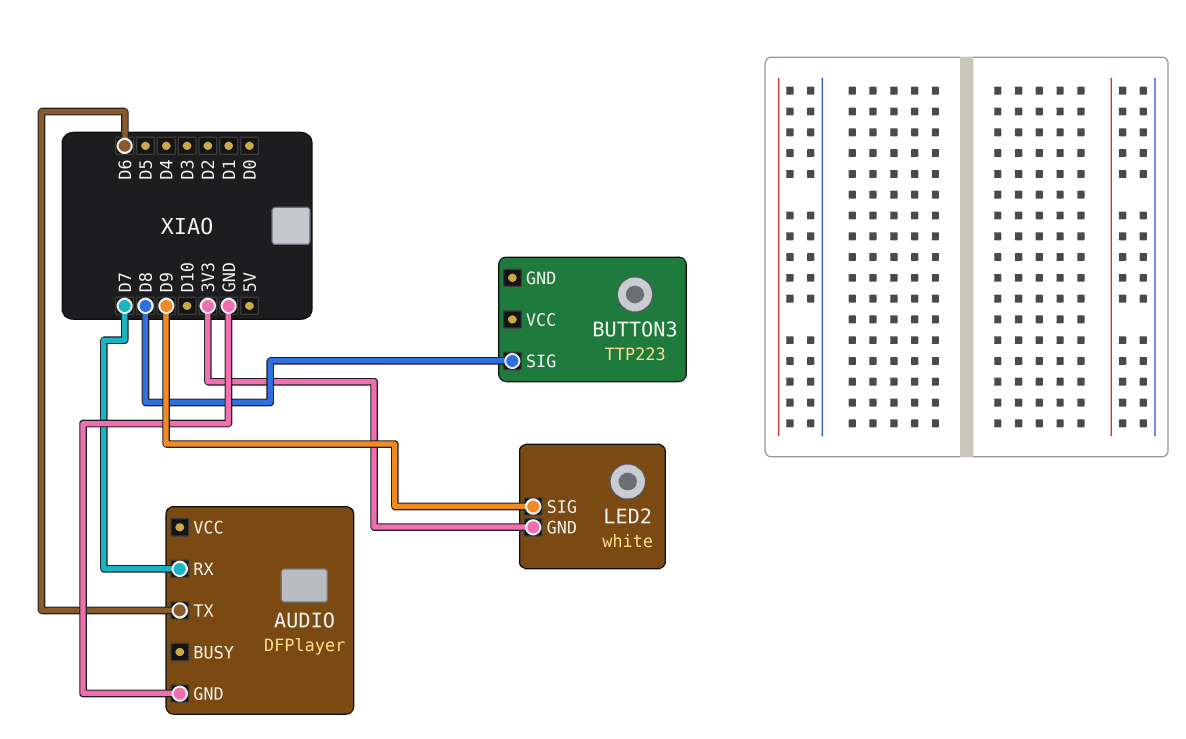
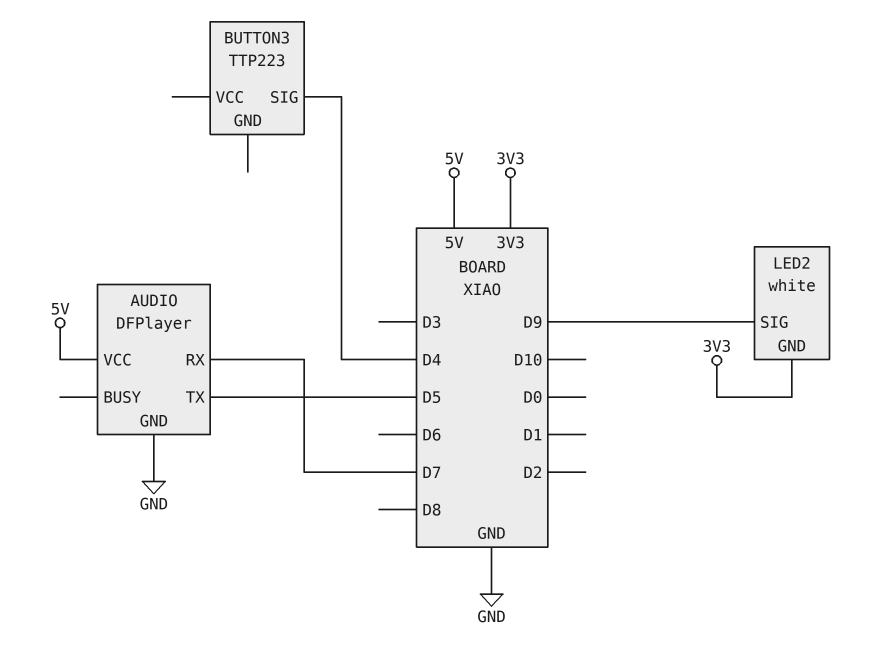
AUDIO pin TX: D6 -> D5
AUDIO pin VCC: none -> 5V
BUTTON3 pin SIG: D8 -> D4

